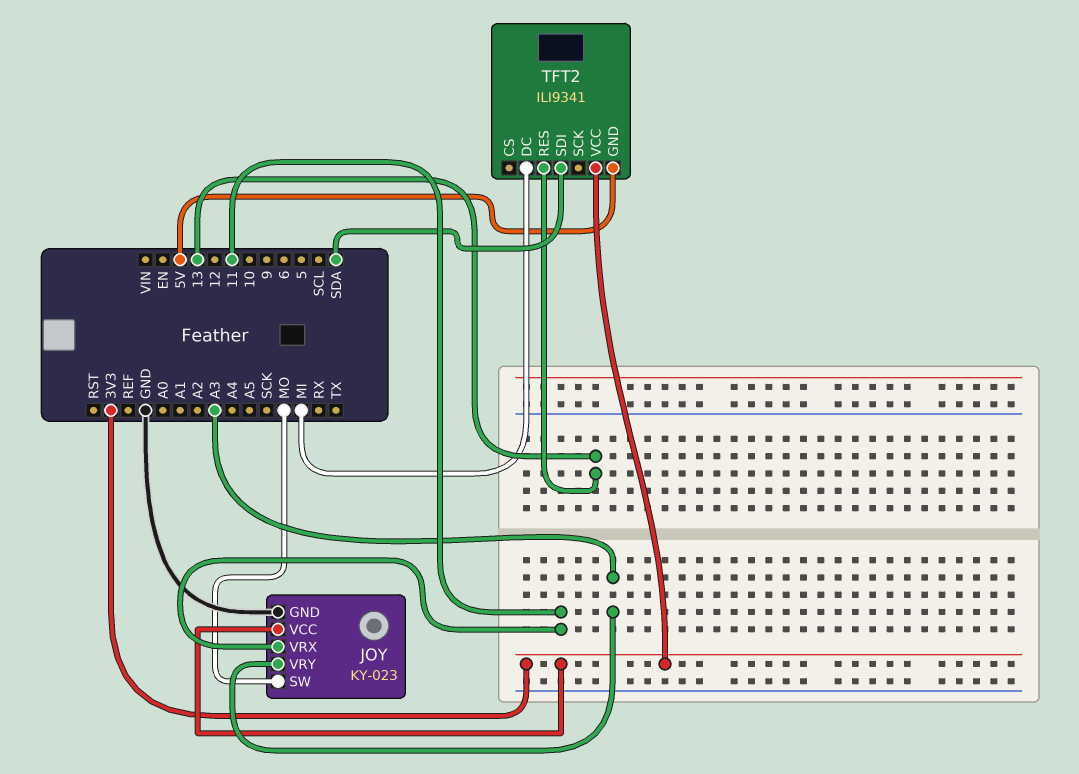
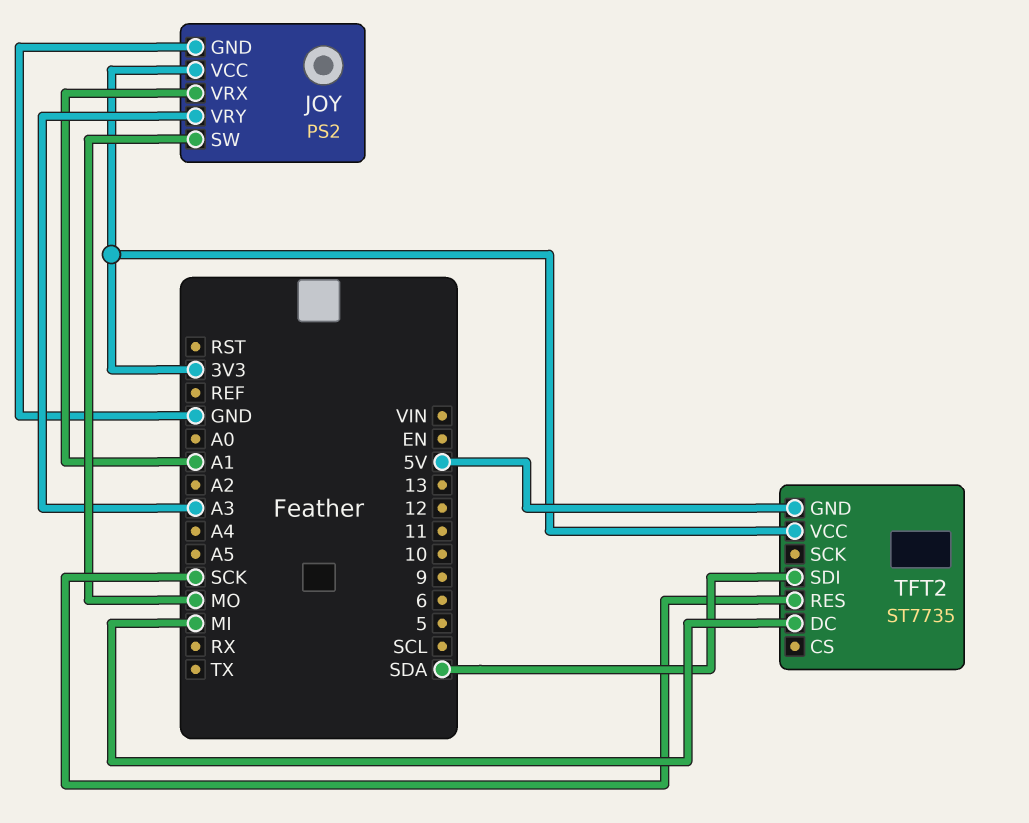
JOY: KY-023 -> PS2
JOY pin VRX: 11 -> A1
TFT2: ILI9341 -> ST7735
TFT2 pin RES: 13 -> SCK

